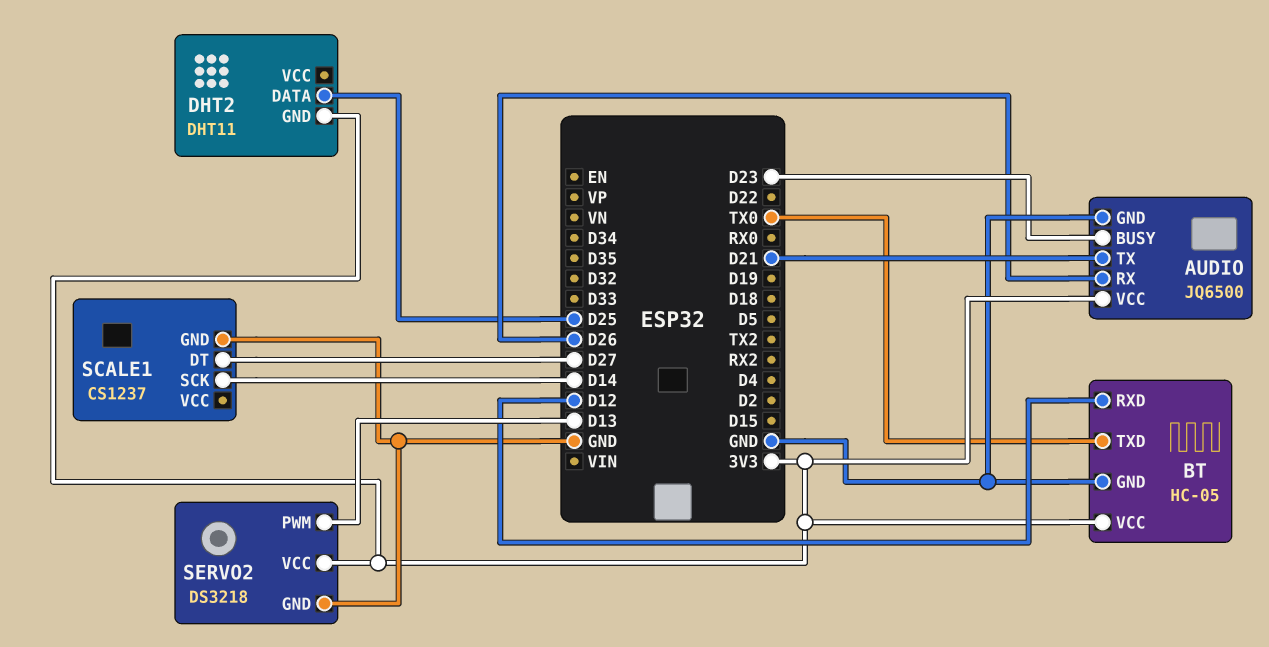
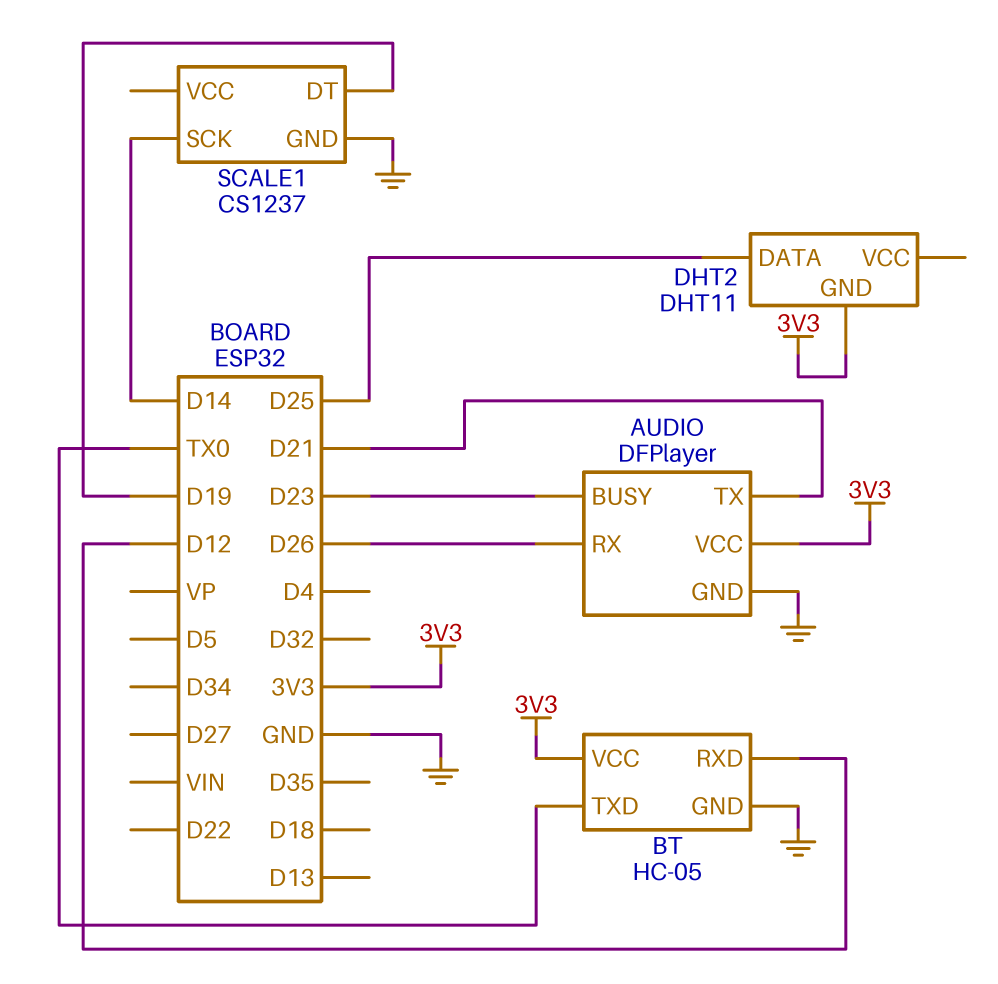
AUDIO: JQ6500 -> DFPlayer
SCALE1 pin DT: D27 -> D19
SERVO2: DS3218 -> none
SERVO2 pin GND: GND -> none
SERVO2 pin PWM: D13 -> none
SERVO2 pin VCC: 3V3 -> none

